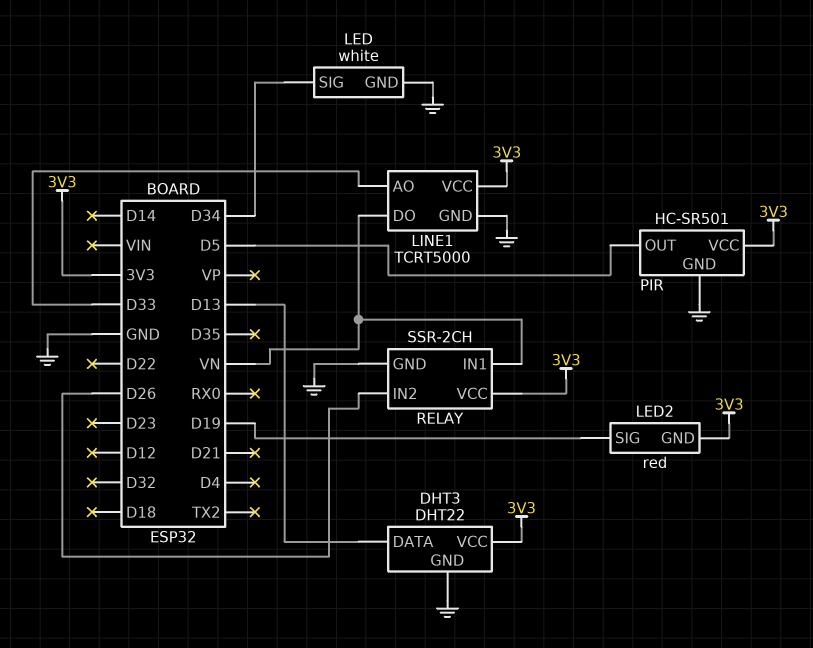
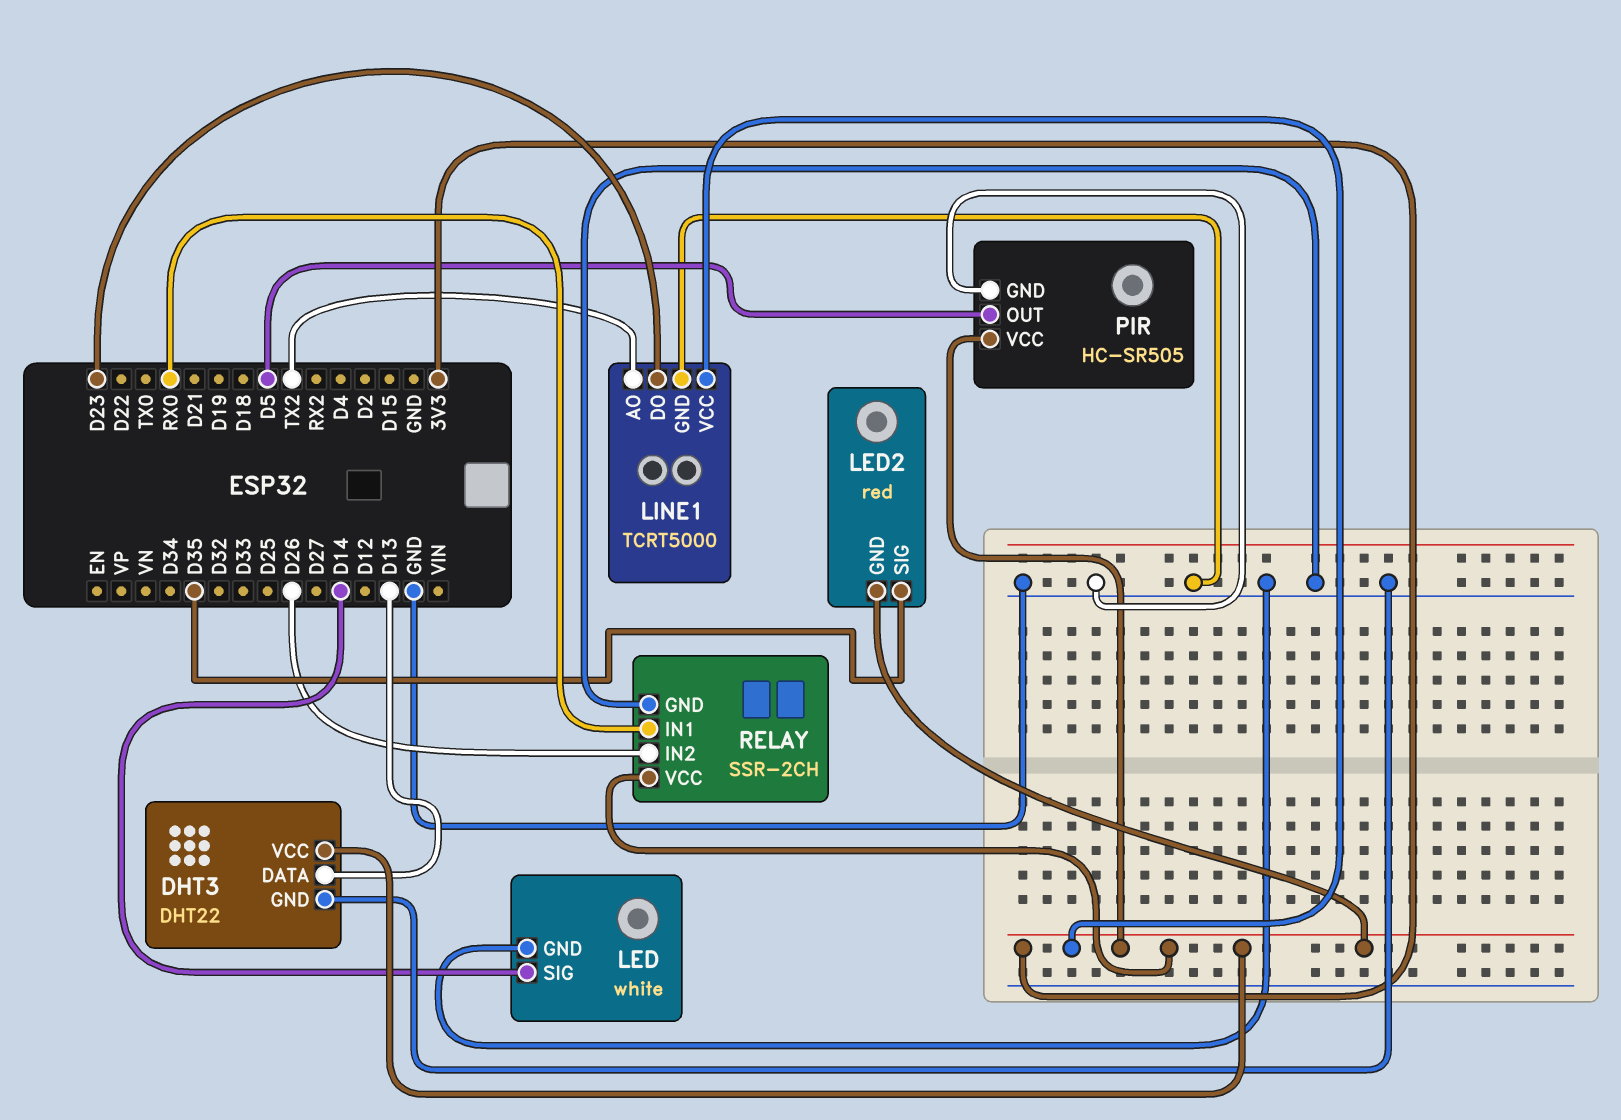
LED pin SIG: D34 -> D14
LED2 pin SIG: D19 -> D35
LINE1 pin AO: D33 -> TX2
LINE1 pin DO: VN -> D23
PIR: HC-SR501 -> HC-SR505
RELAY pin IN1: VN -> RX0

